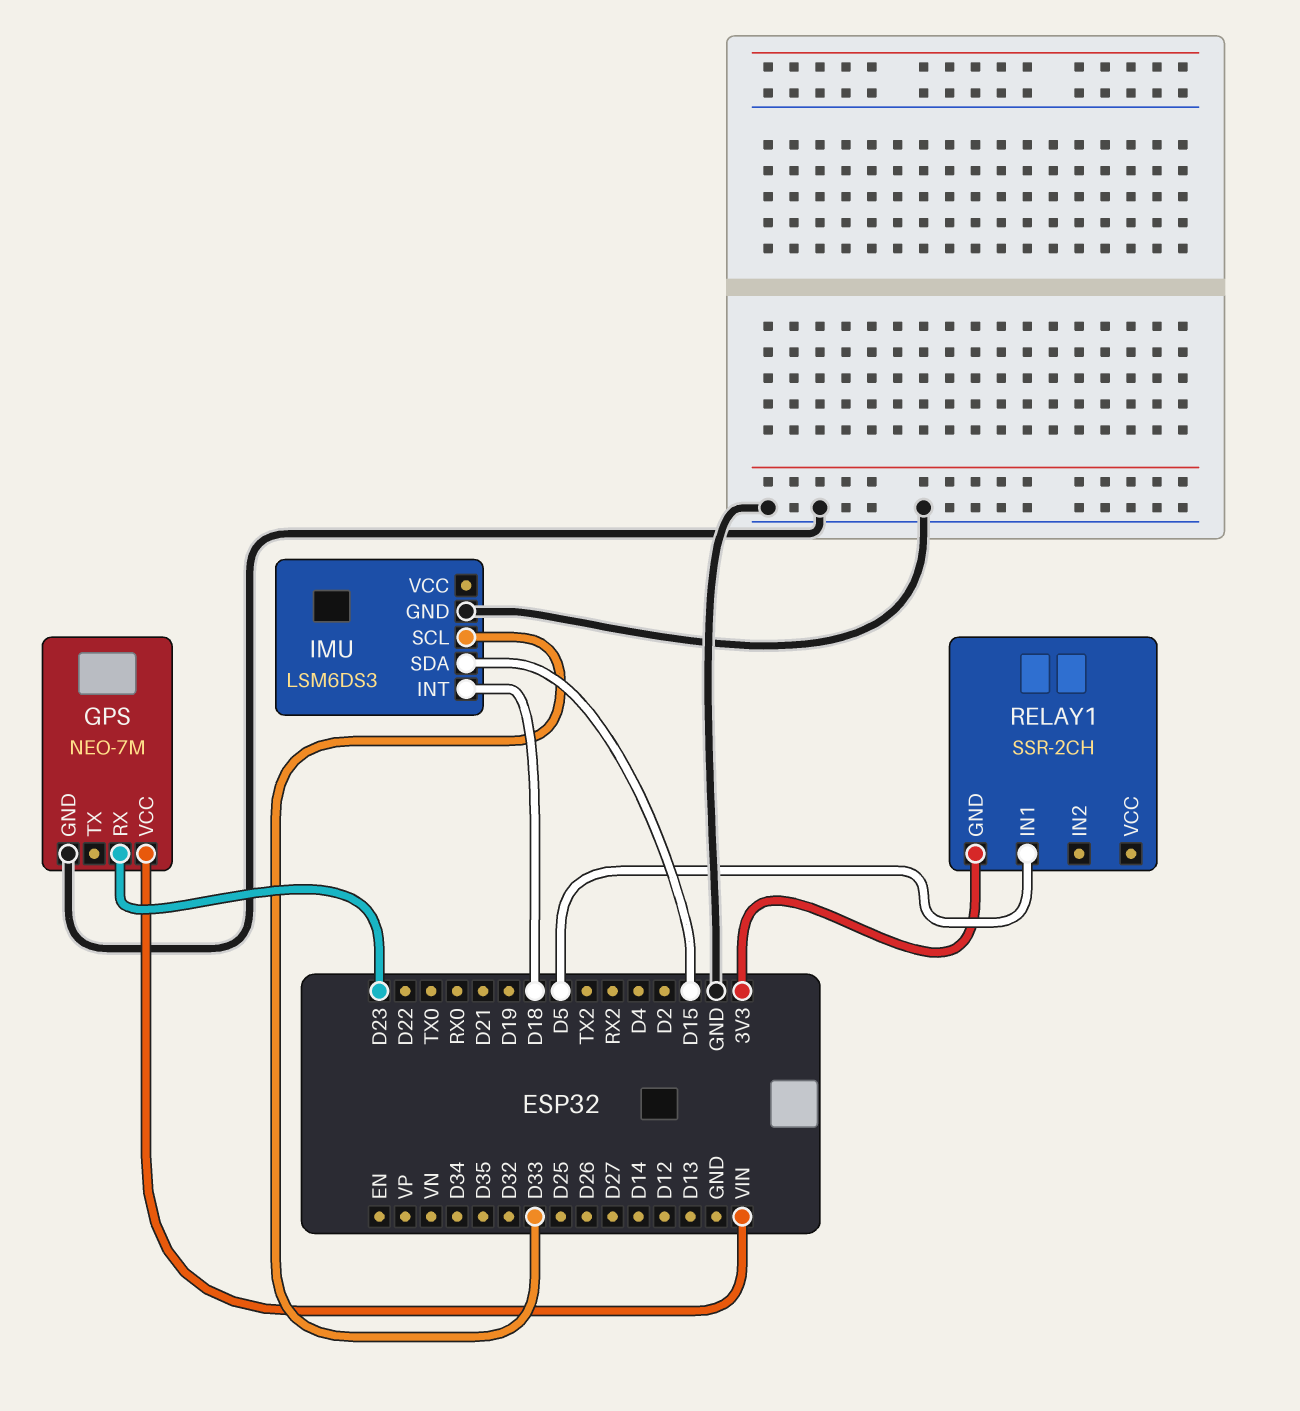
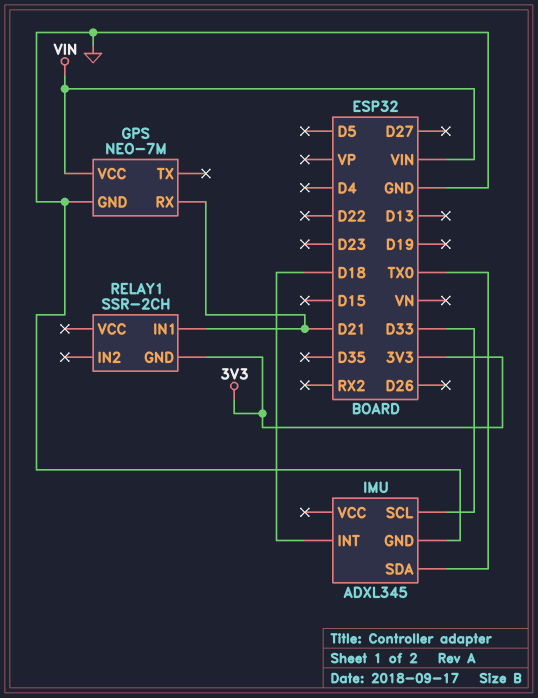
GPS pin RX: D23 -> D21
IMU: LSM6DS3 -> ADXL345
IMU pin SDA: D15 -> TX0
RELAY1 pin IN1: D5 -> D21

